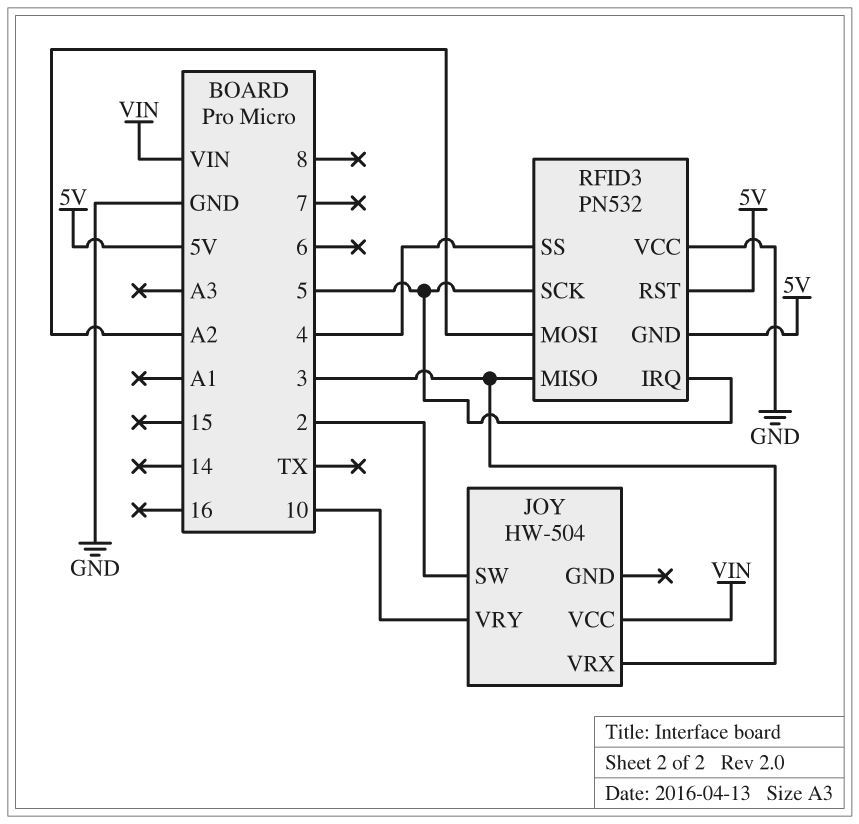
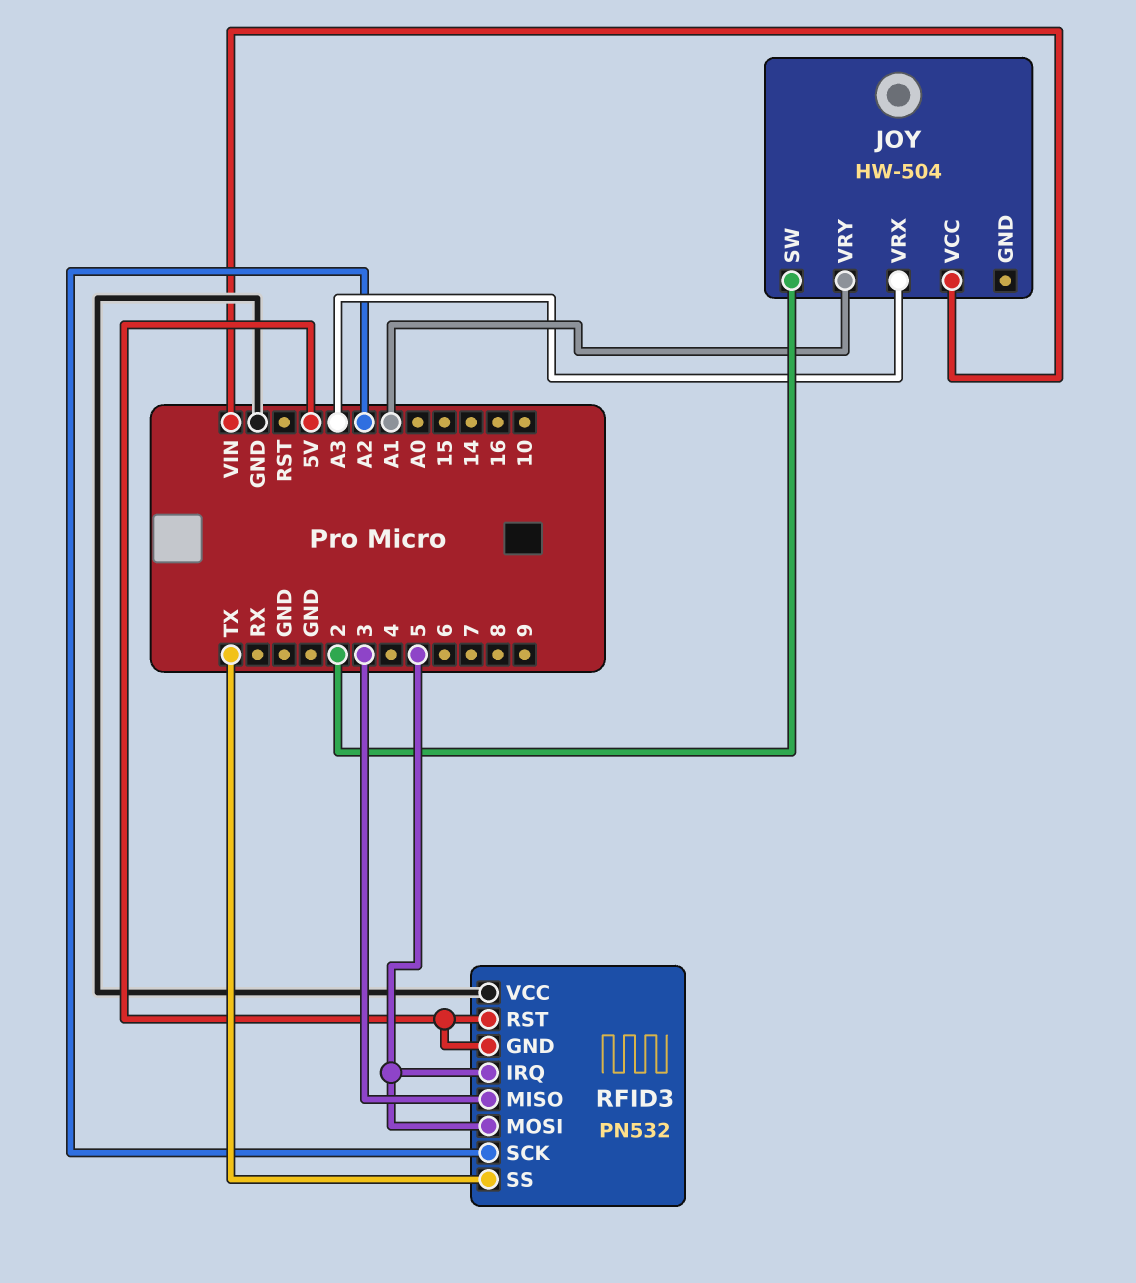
JOY pin VRX: 3 -> A3
JOY pin VRY: 10 -> A1
RFID3 pin MOSI: A2 -> 5
RFID3 pin SCK: 5 -> A2
RFID3 pin SS: 4 -> TX

